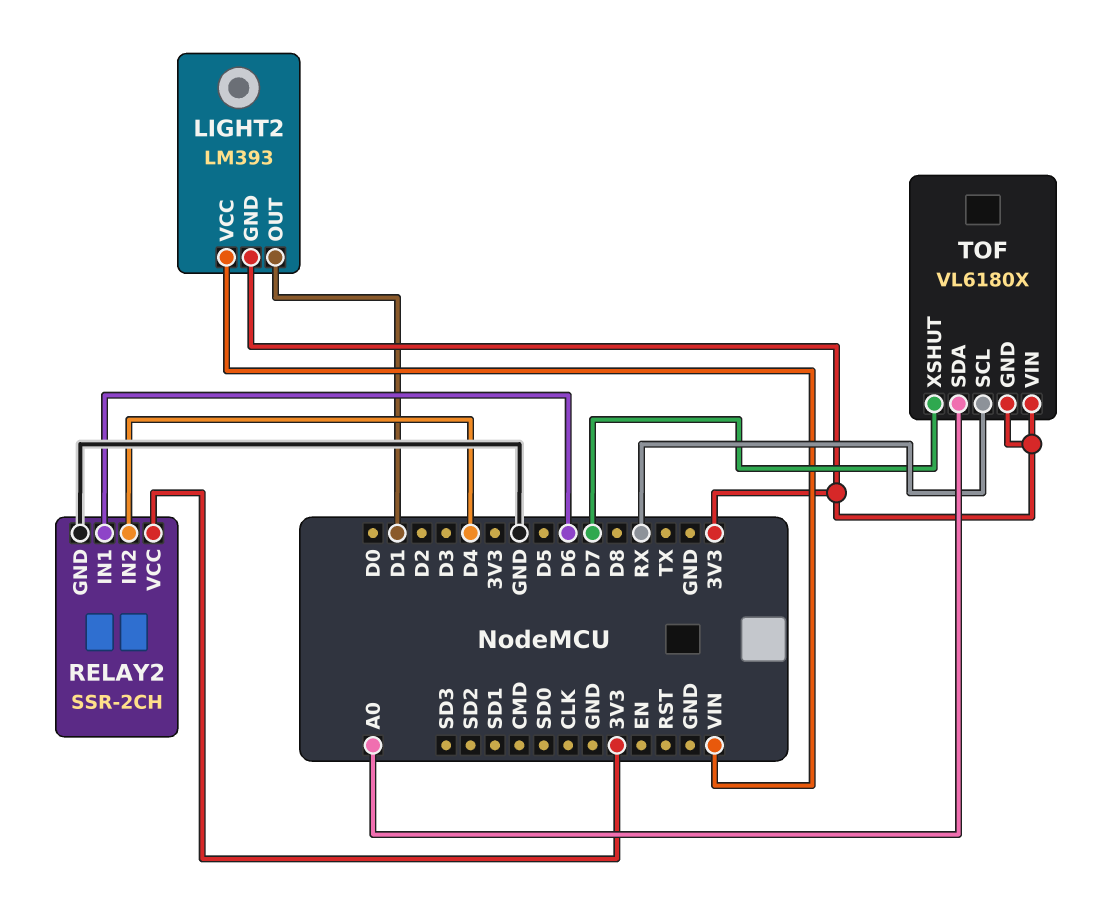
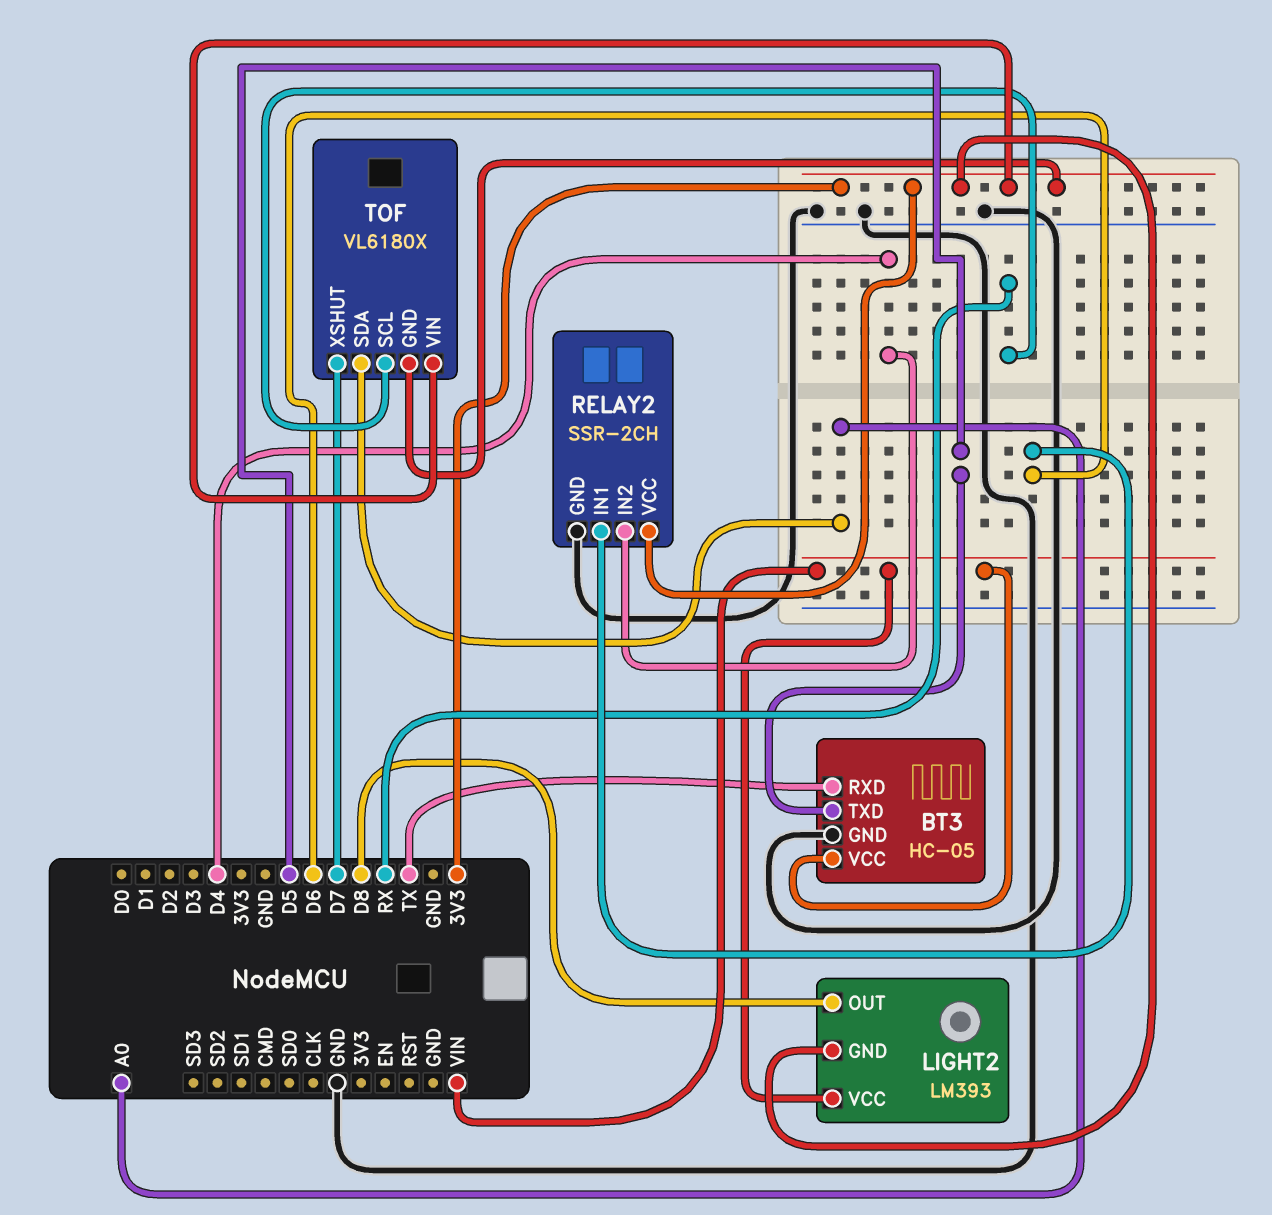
BT3: none -> HC-05
BT3 pin GND: none -> GND
BT3 pin RXD: none -> TX
BT3 pin TXD: none -> D5
BT3 pin VCC: none -> VIN
LIGHT2 pin OUT: D1 -> D8

